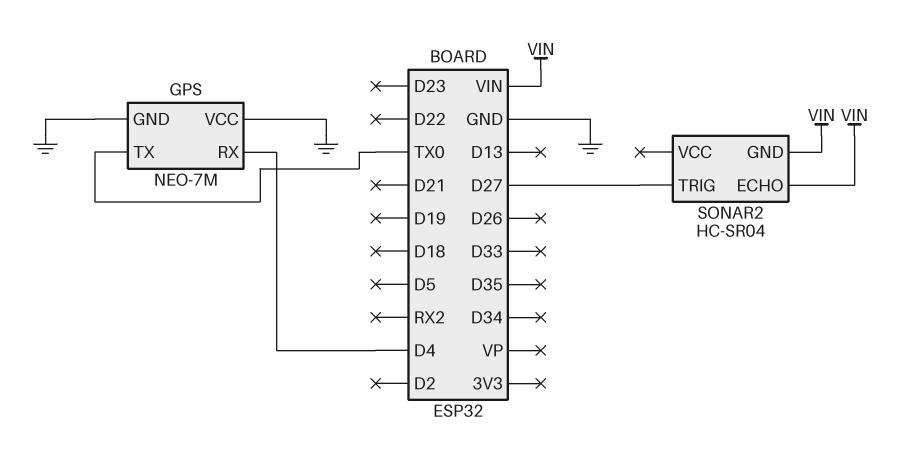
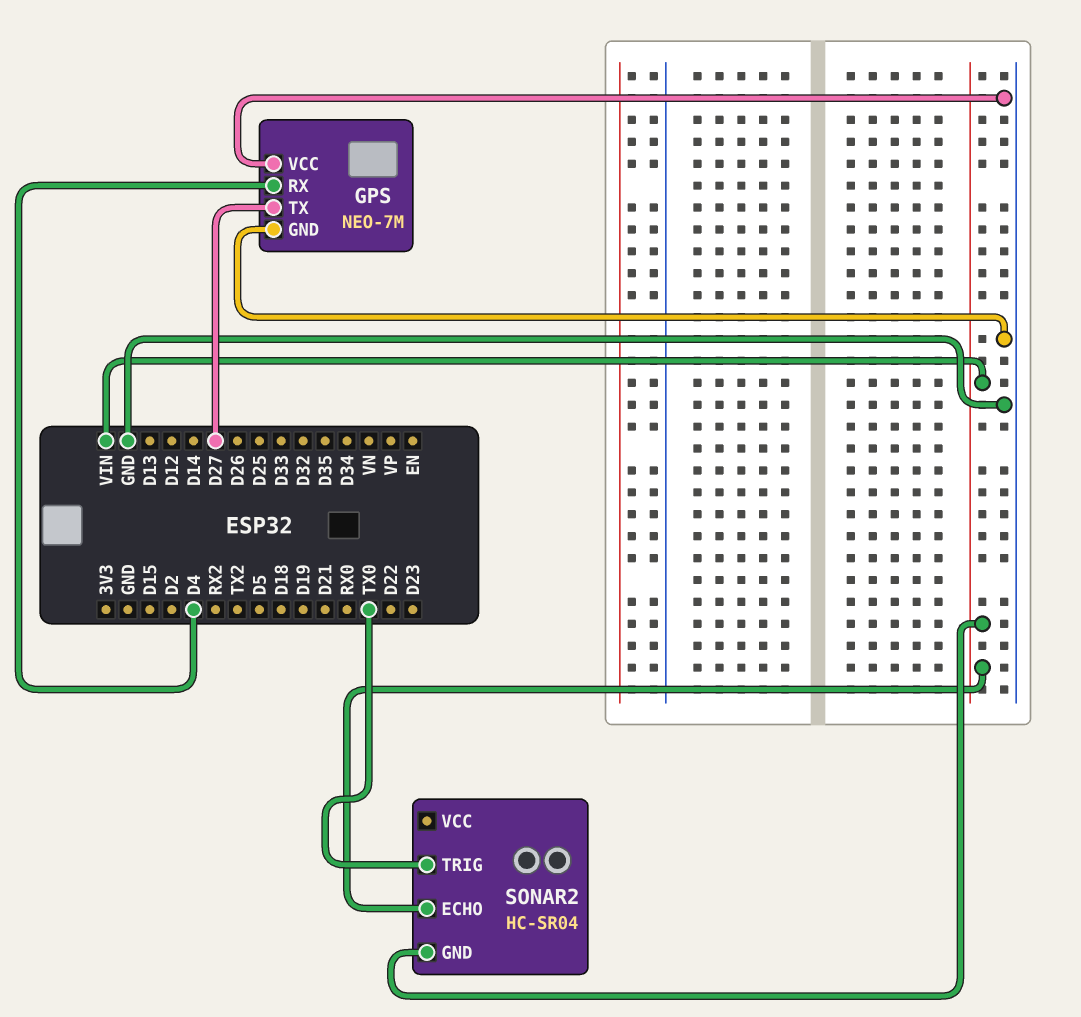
GPS pin TX: TX0 -> D27
SONAR2 pin TRIG: D27 -> TX0

